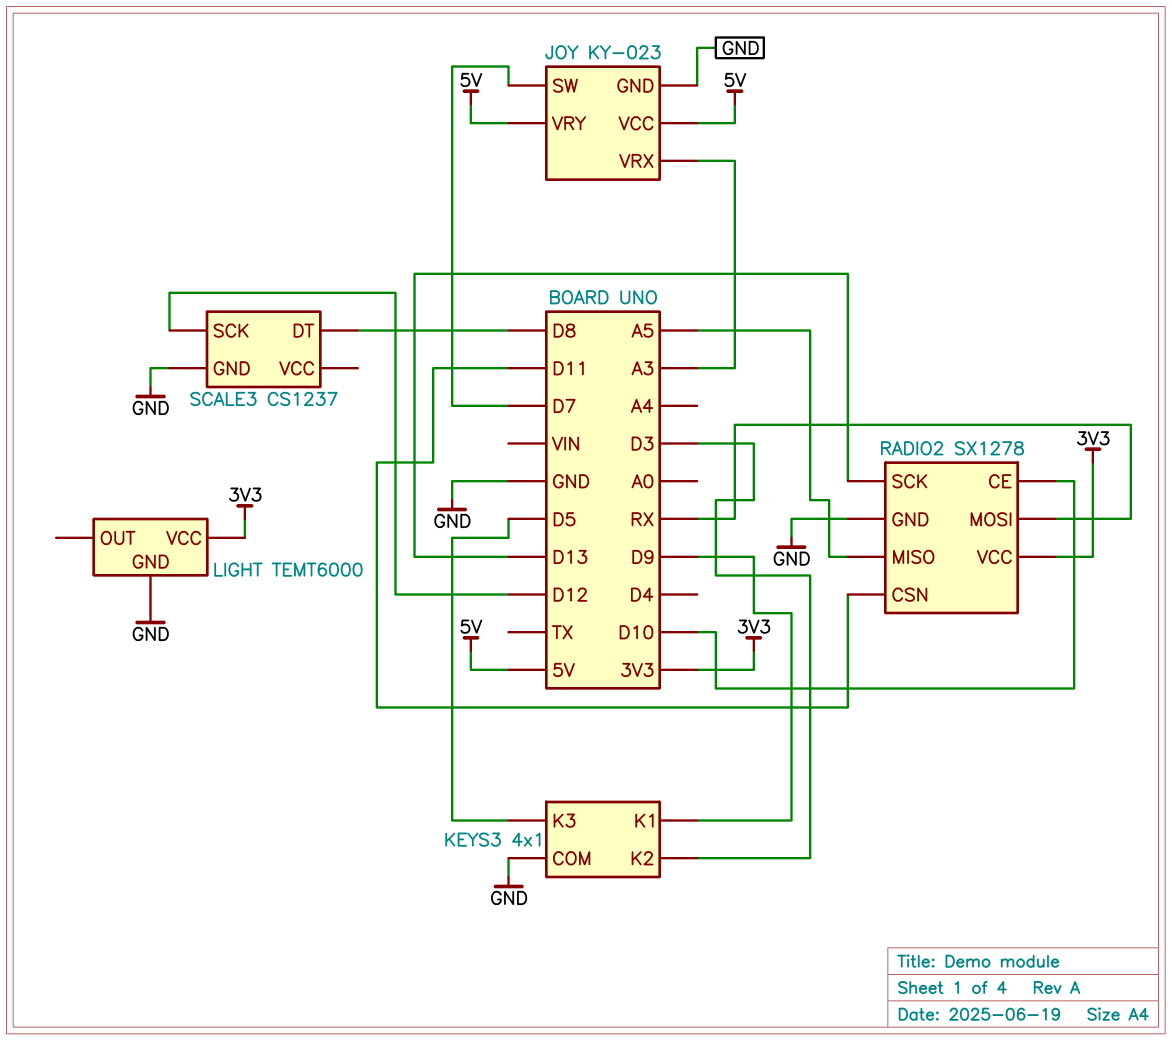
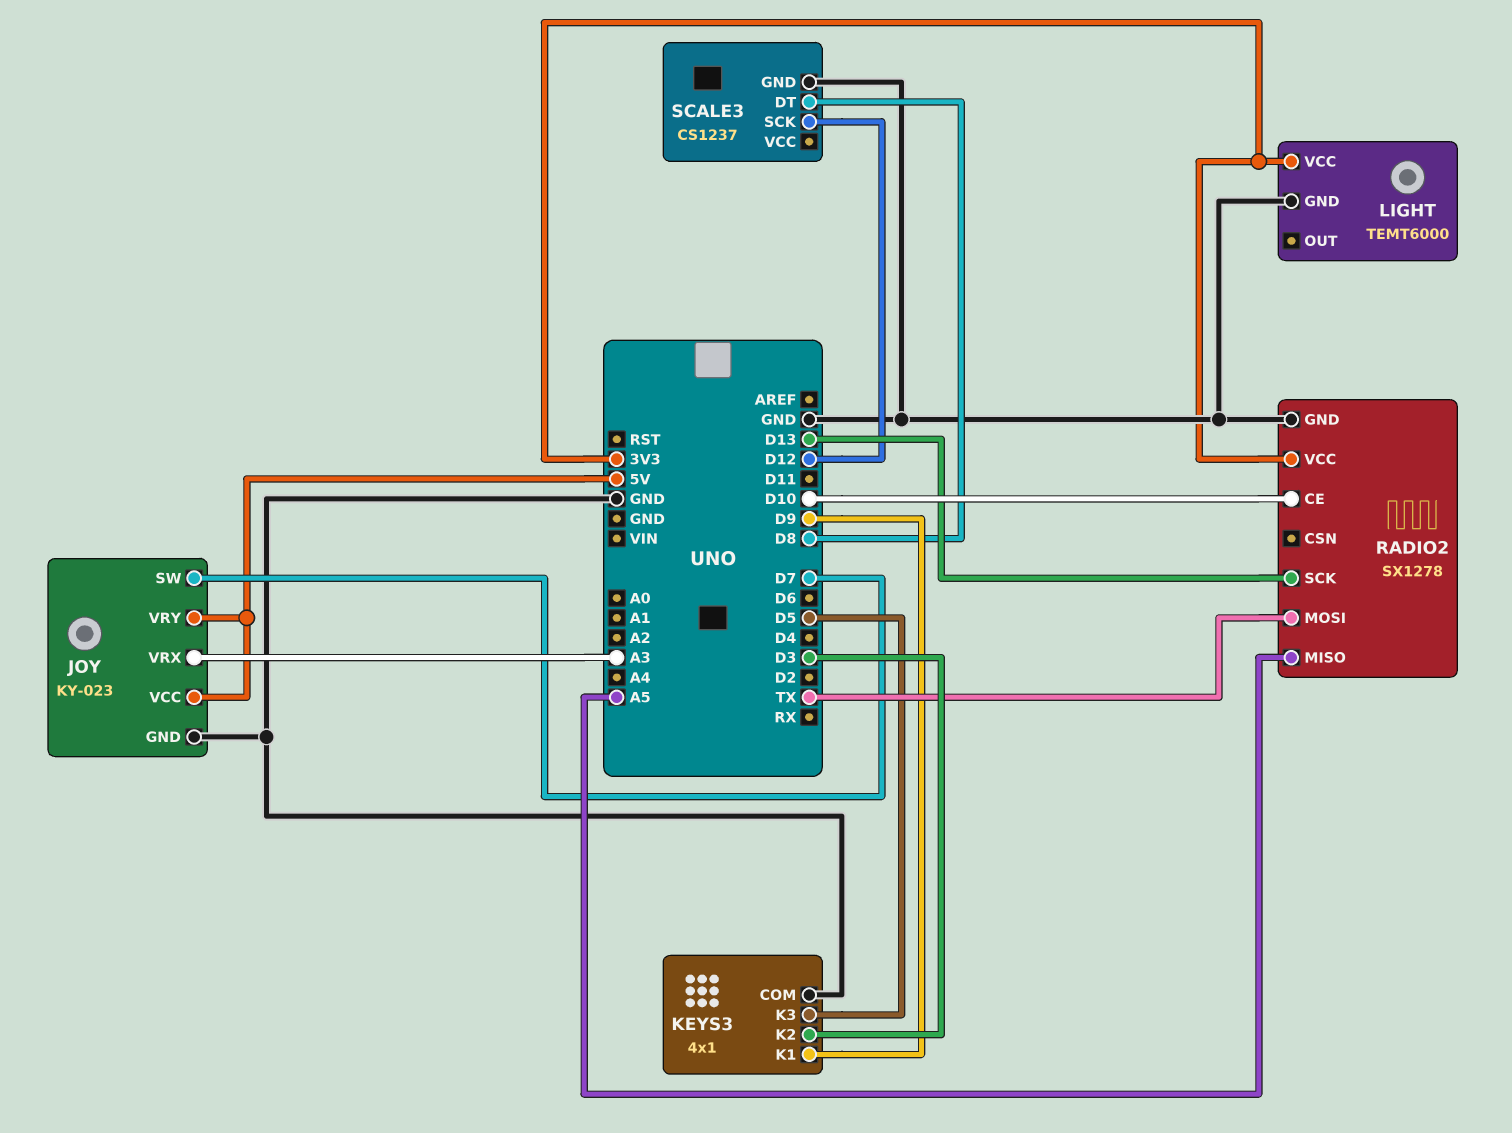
RADIO2 pin CSN: D11 -> none
RADIO2 pin MOSI: RX -> TX

